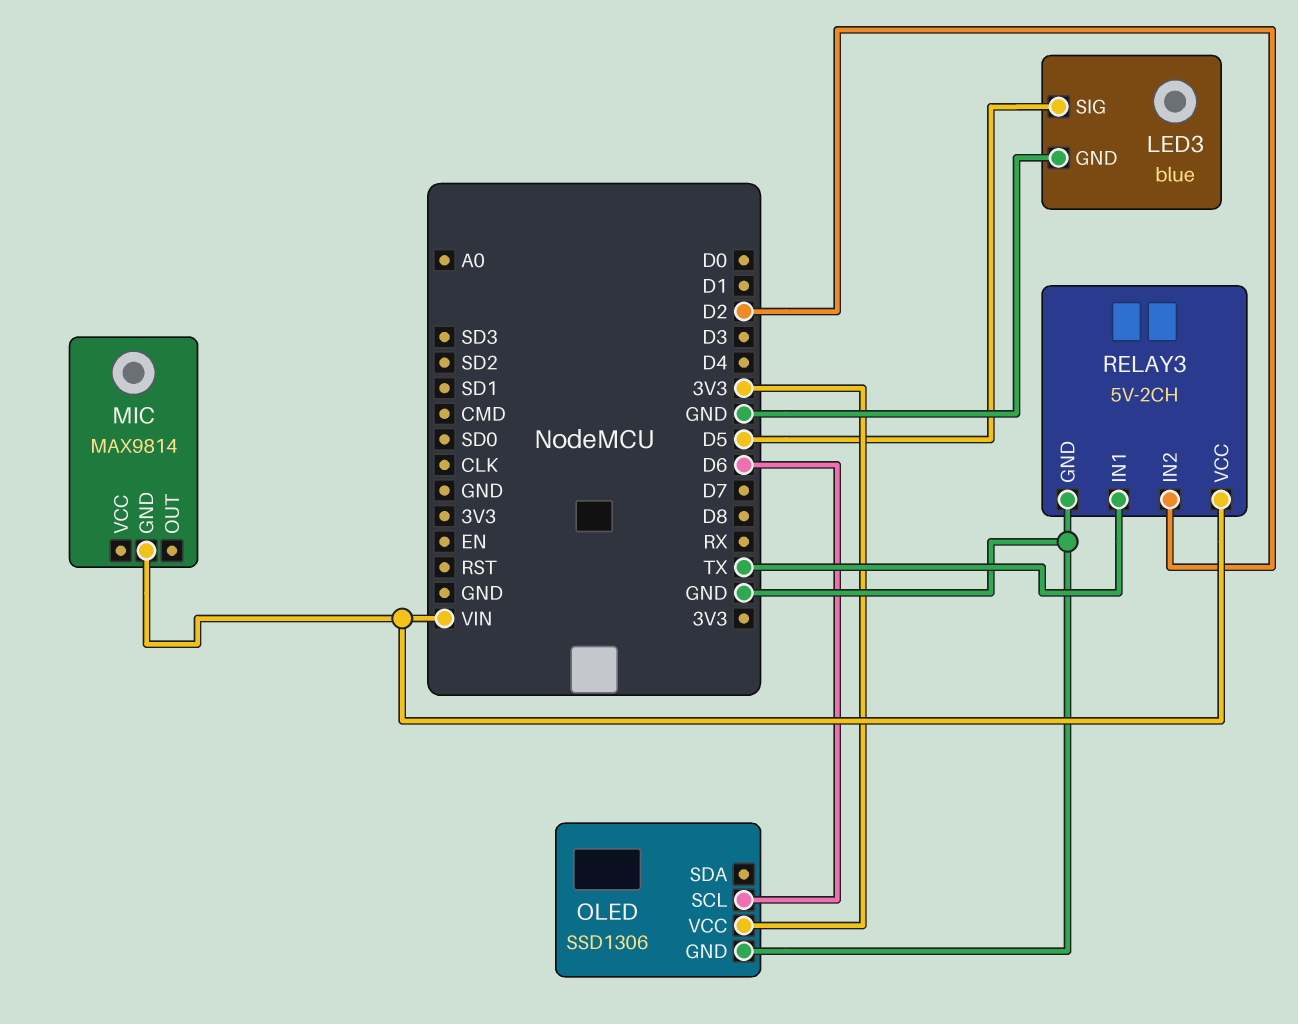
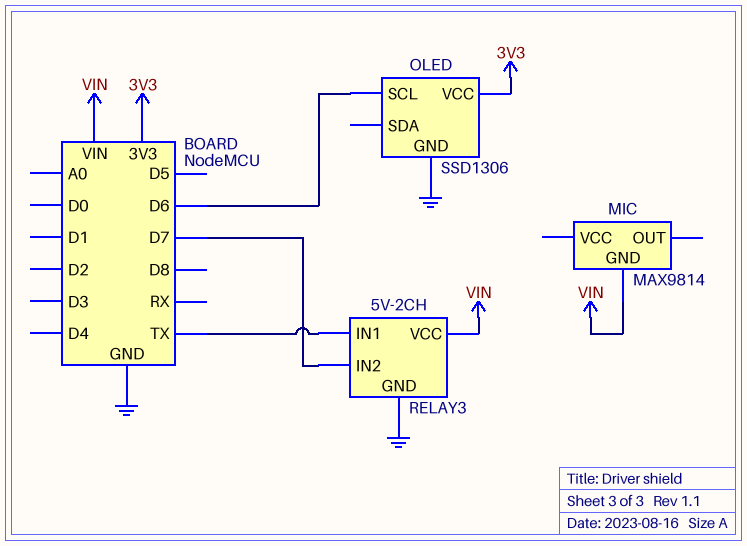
LED3: blue -> none
LED3 pin GND: GND -> none
LED3 pin SIG: D5 -> none
RELAY3 pin IN2: D2 -> D7

